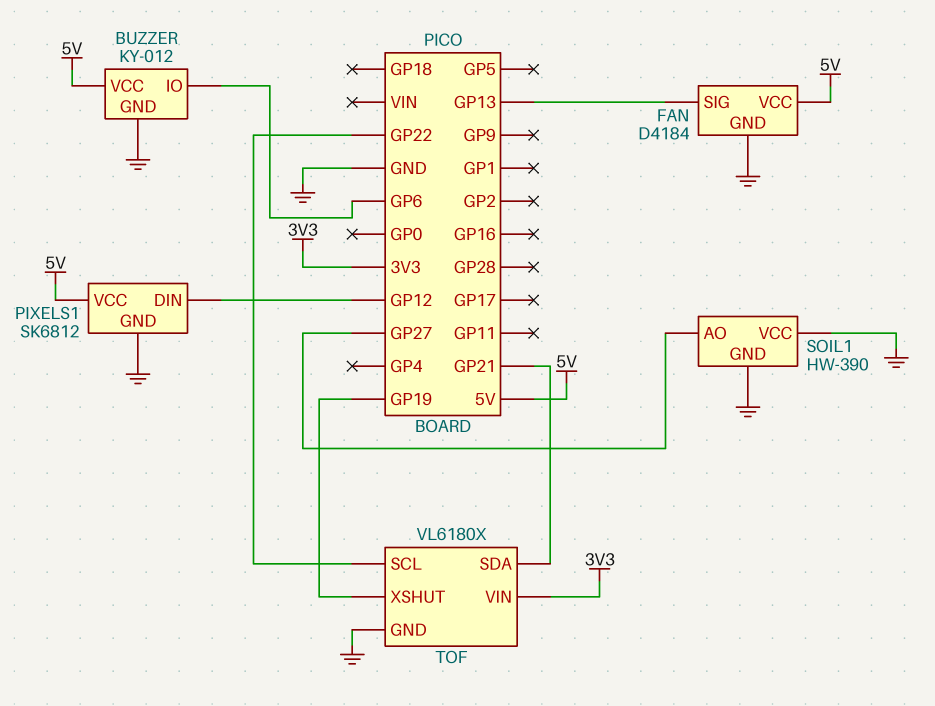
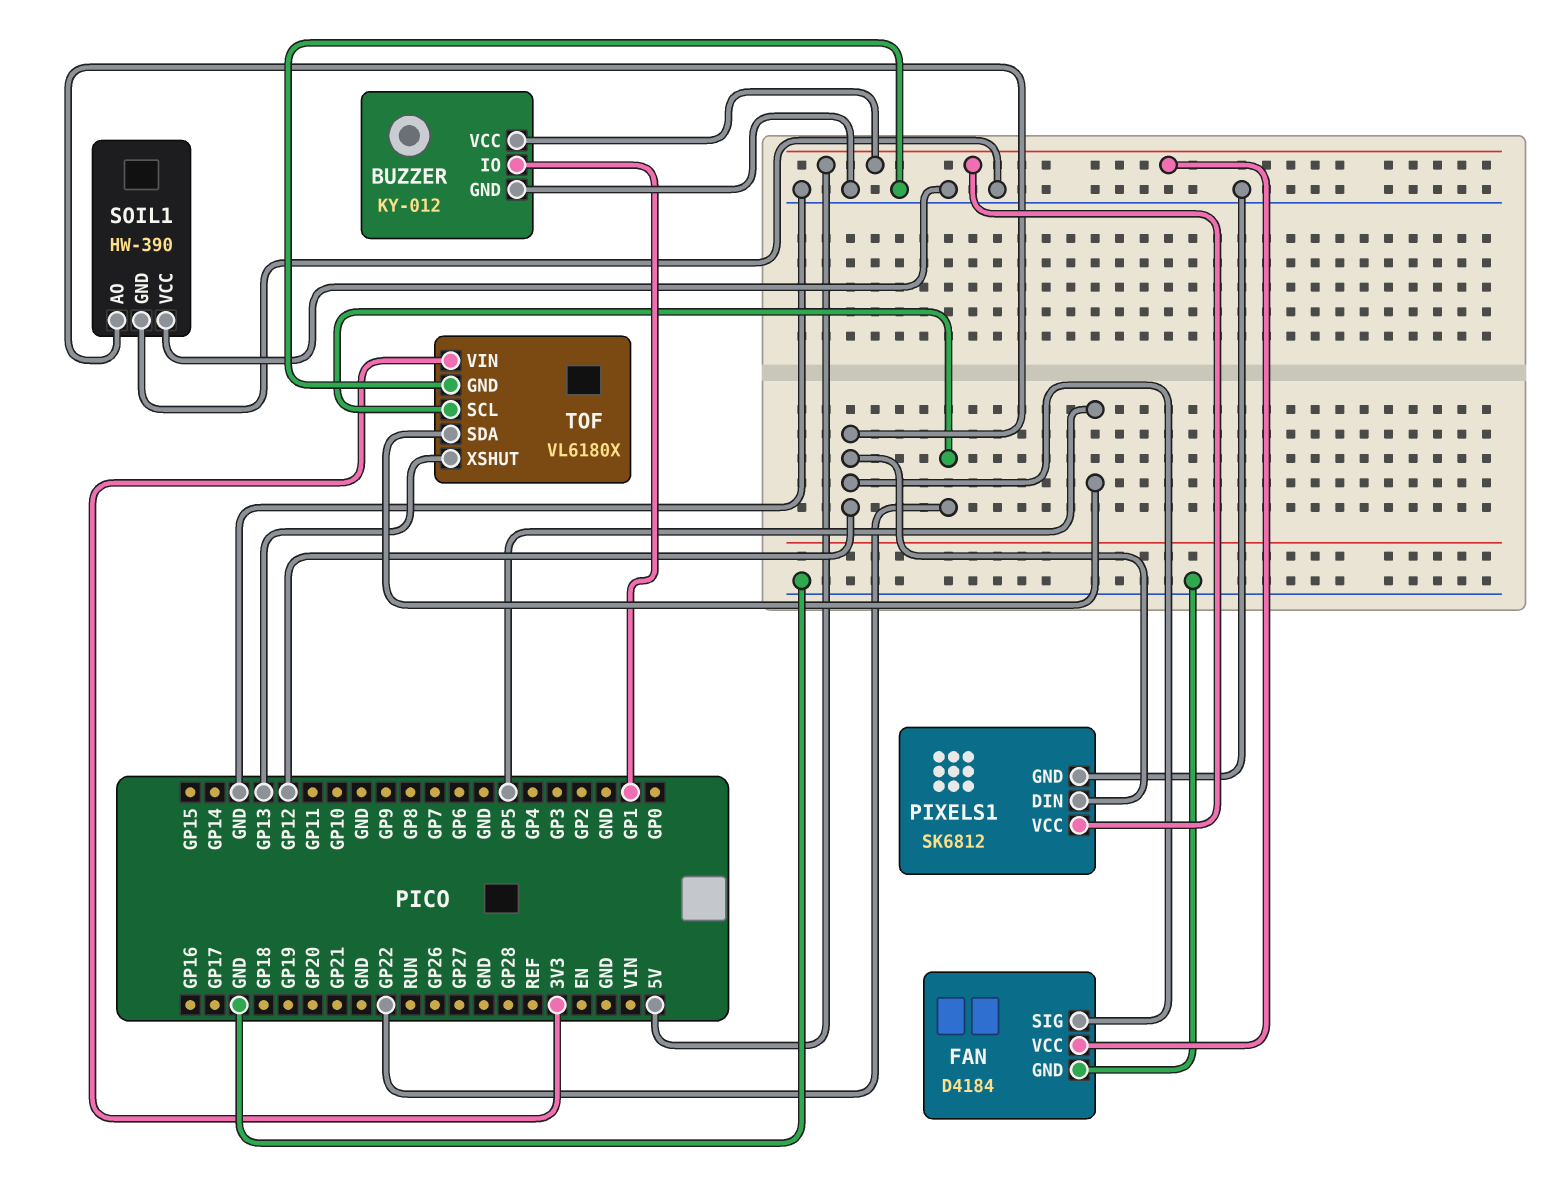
BUZZER pin IO: GP6 -> GP1
FAN pin SIG: GP13 -> GP12
SOIL1 pin AO: GP27 -> GP12
TOF pin SDA: GP21 -> GP5
TOF pin XSHUT: GP19 -> GP13

